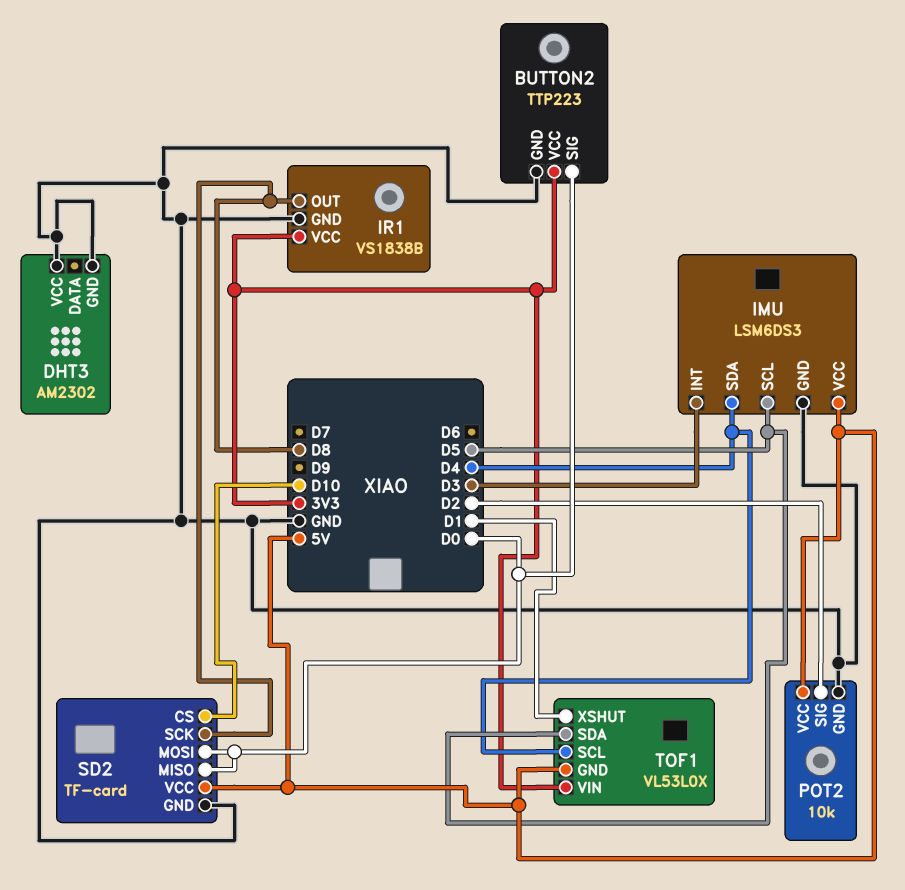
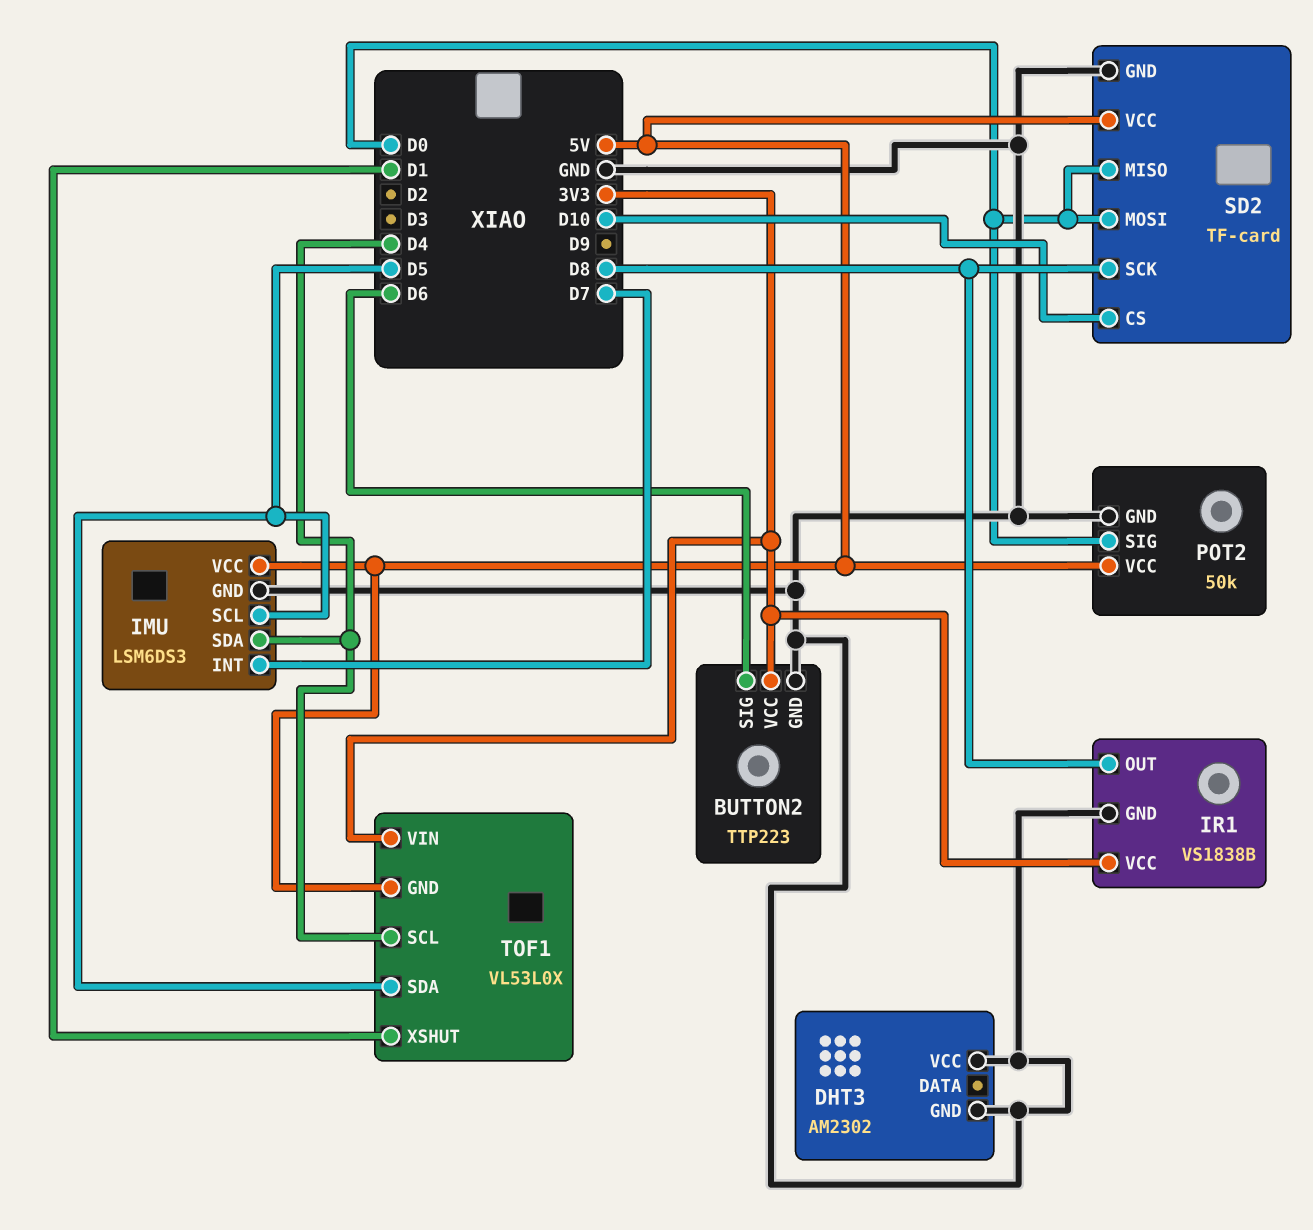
BUTTON2 pin SIG: D0 -> D6
IMU pin INT: D3 -> D7
POT2: 10k -> 50k
POT2 pin SIG: D2 -> D0

